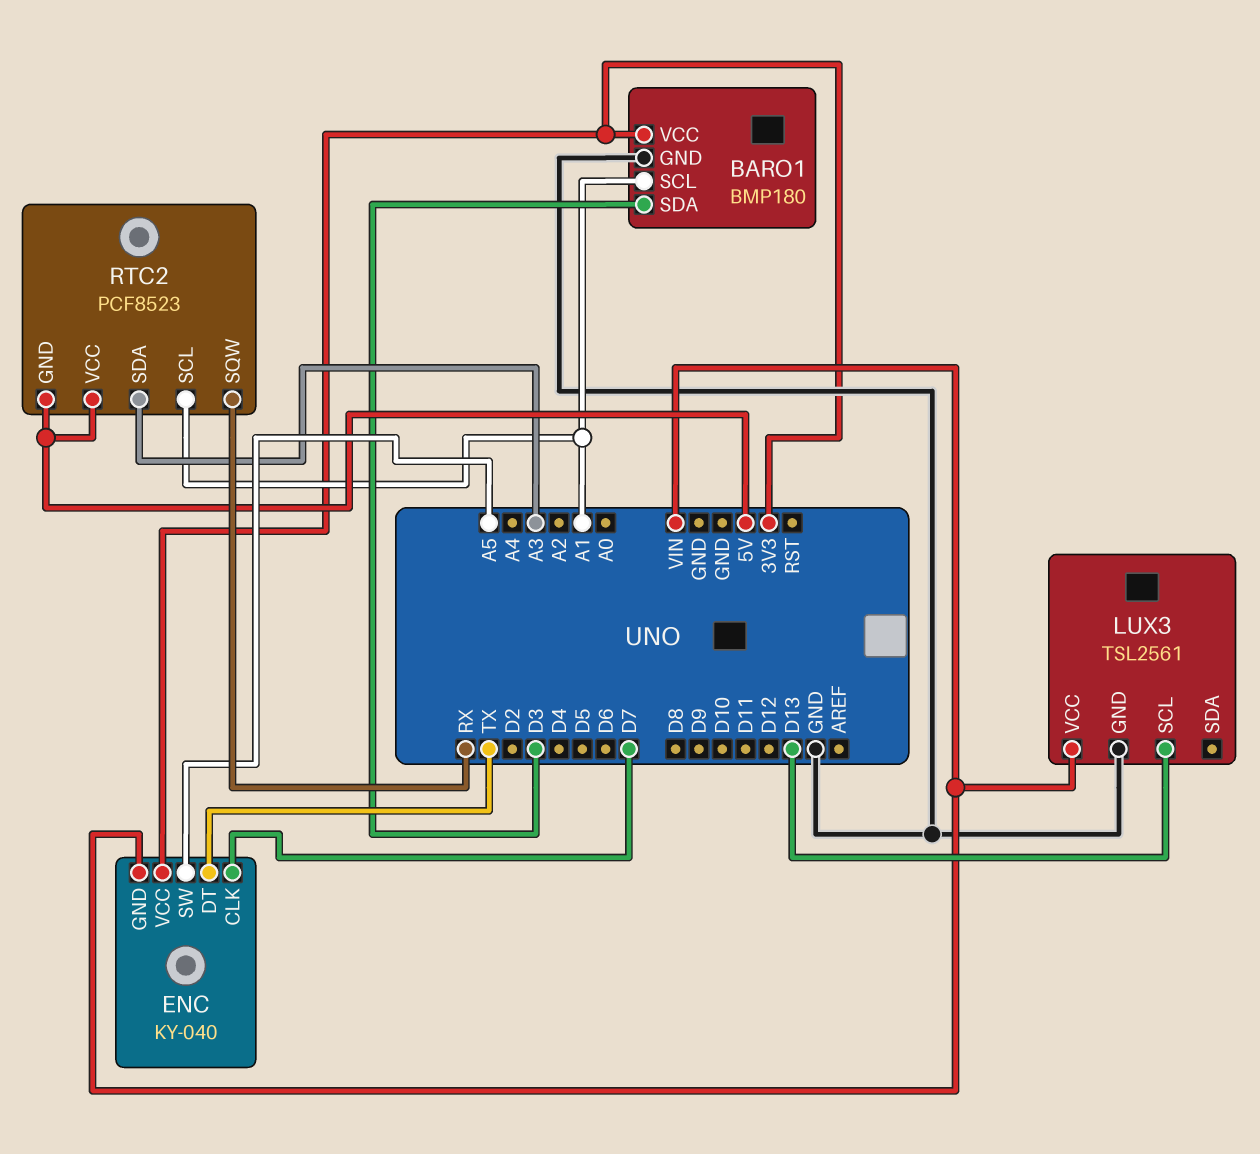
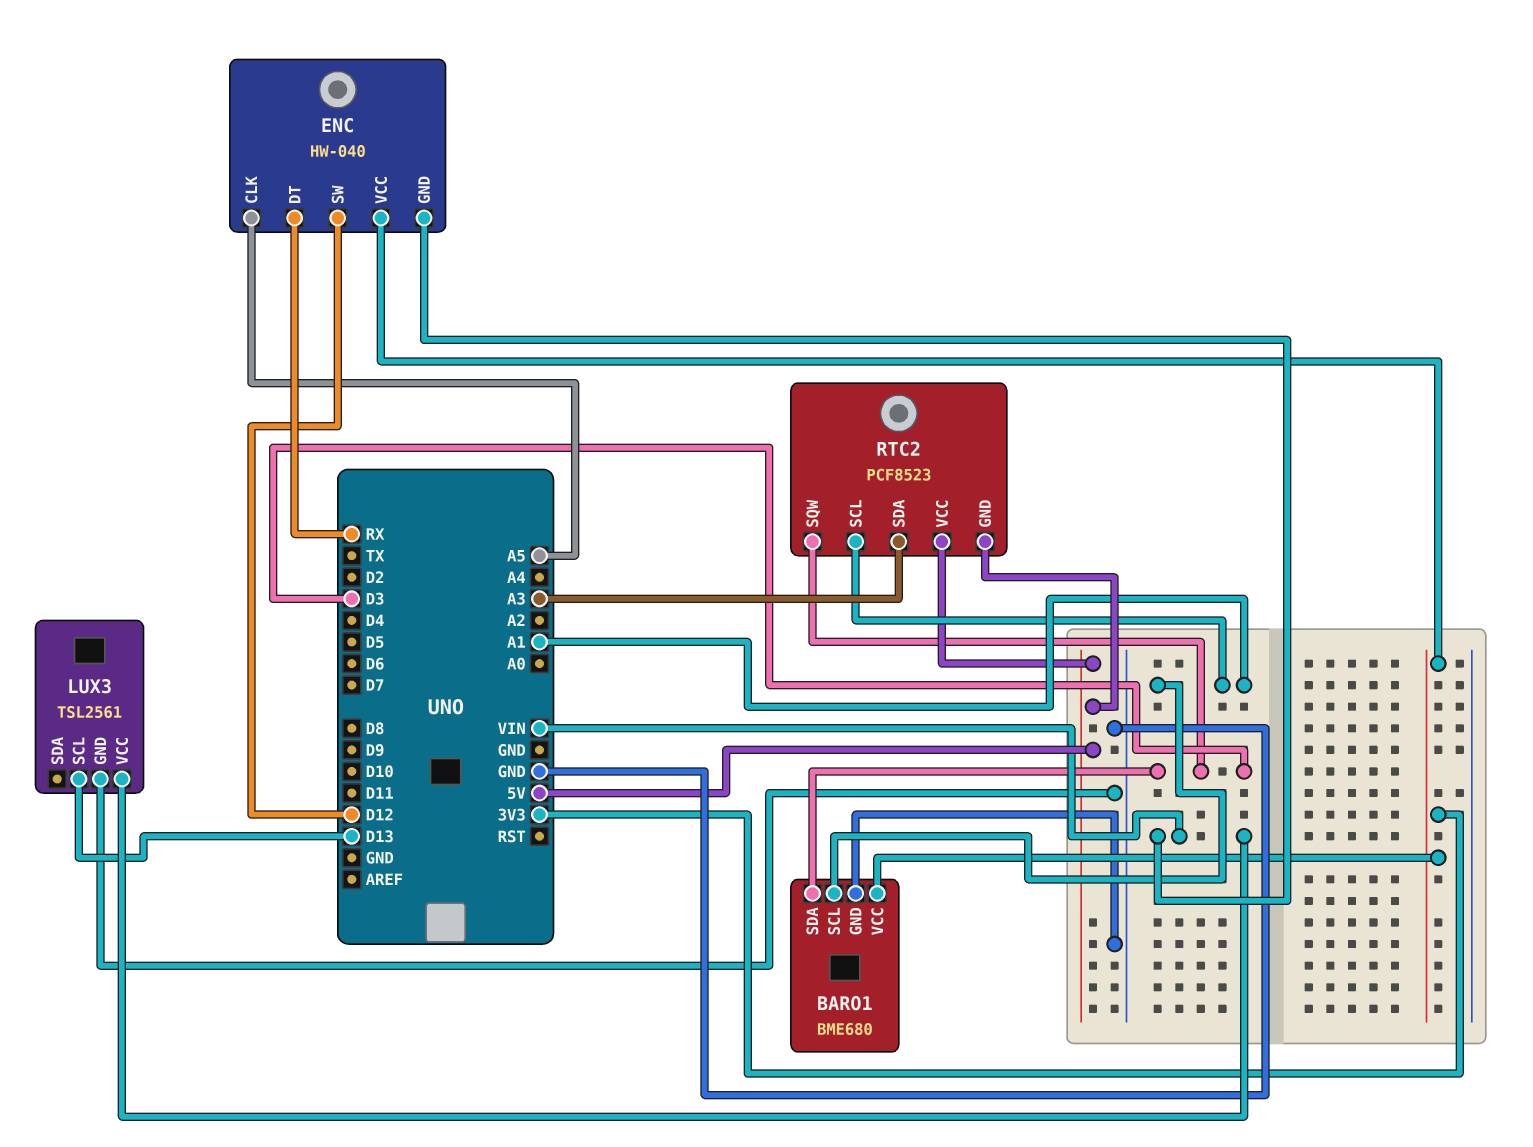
BARO1: BMP180 -> BME680
ENC: KY-040 -> HW-040
ENC pin CLK: D7 -> A5
ENC pin DT: TX -> RX
ENC pin SW: A5 -> D12
RTC2 pin SQW: RX -> D3

